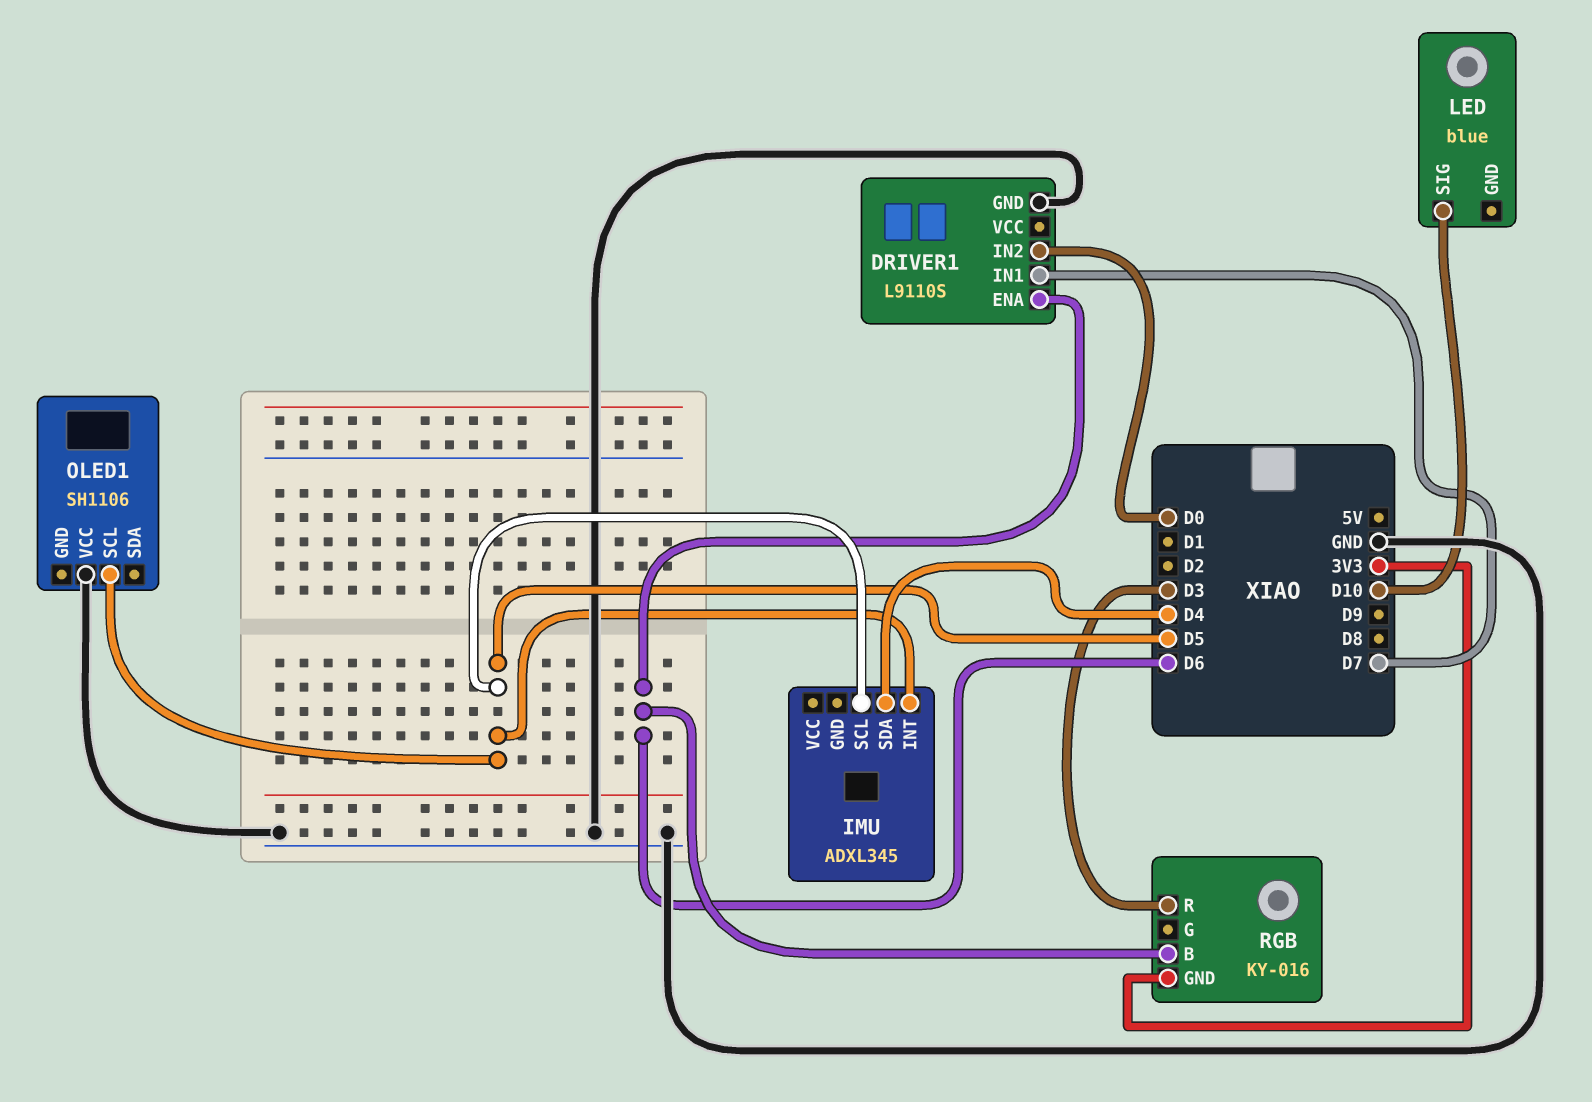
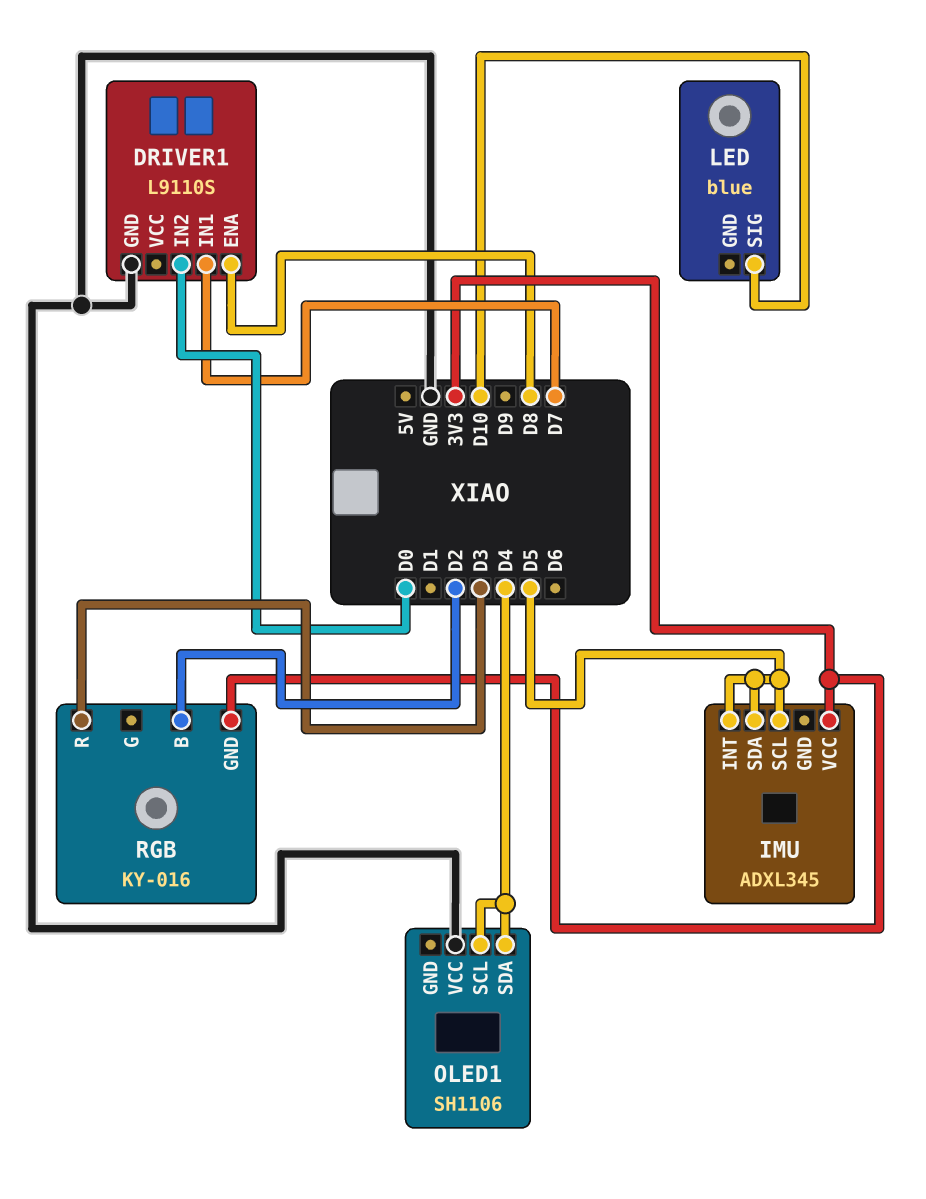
DRIVER1 pin ENA: D6 -> D8
IMU pin SDA: D4 -> D5
IMU pin VCC: none -> 3V3
OLED1 pin SCL: D5 -> D4
OLED1 pin SDA: none -> D4
RGB pin B: D6 -> D2

